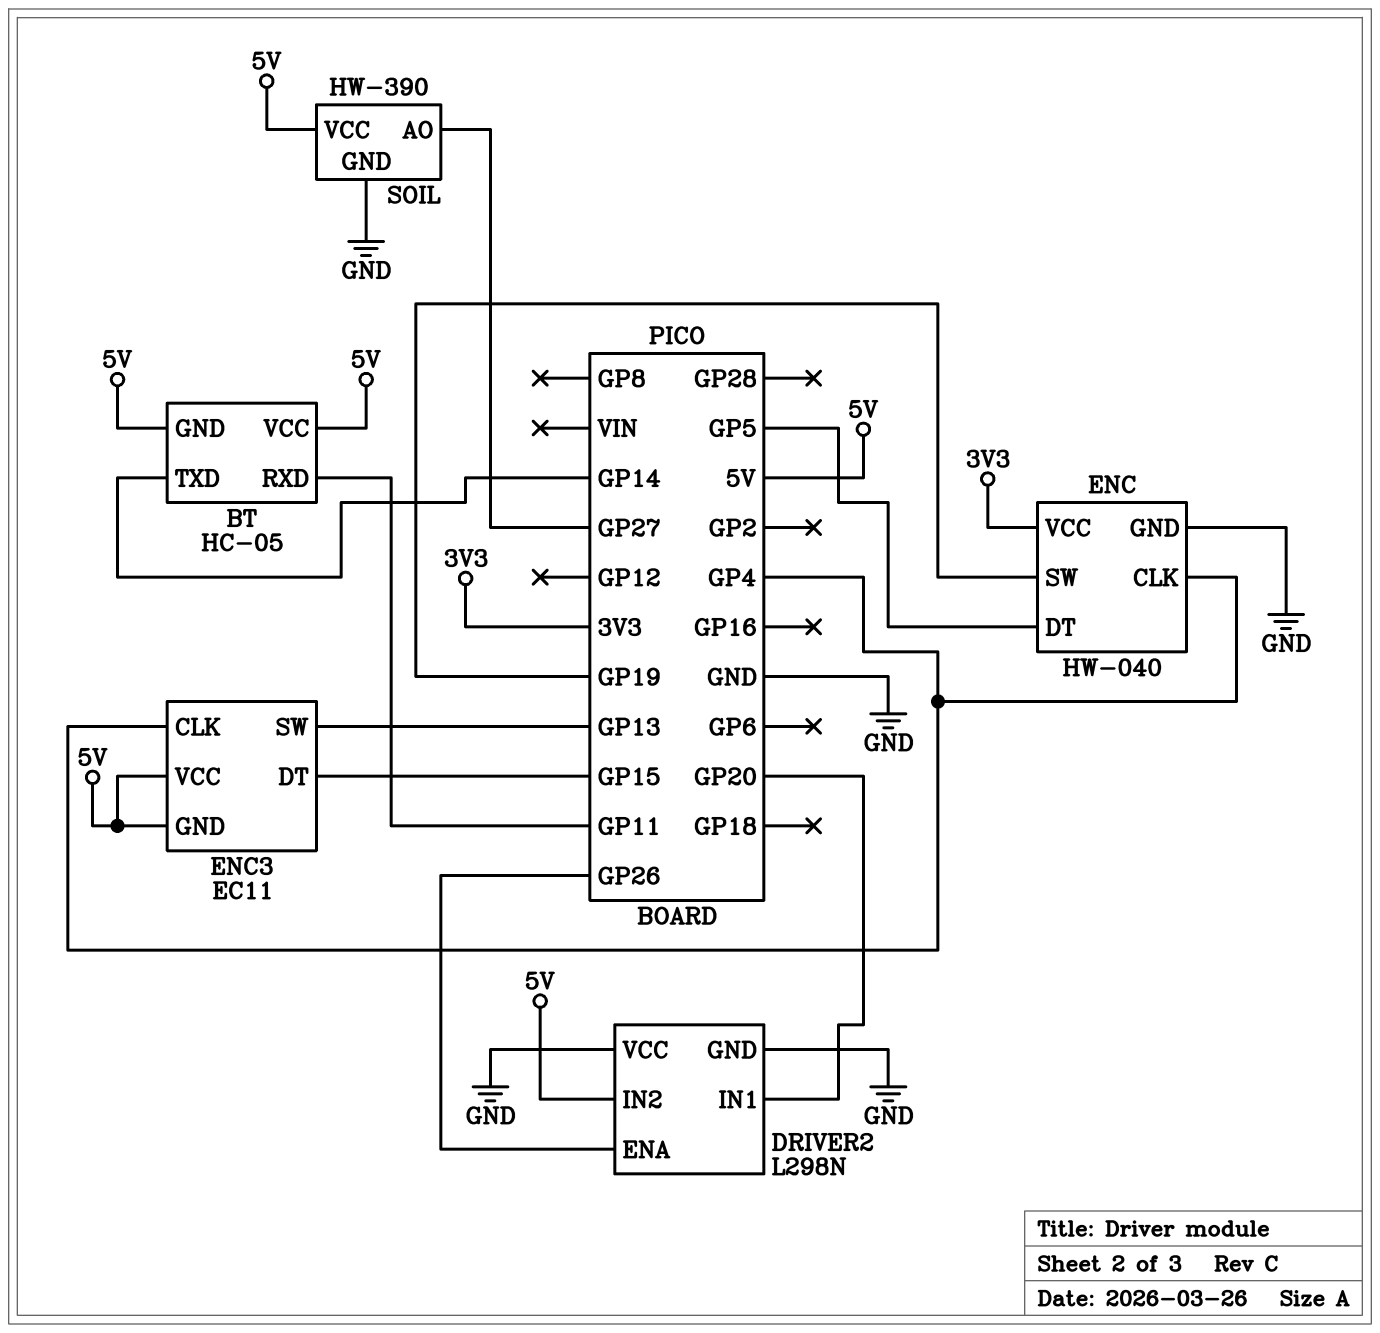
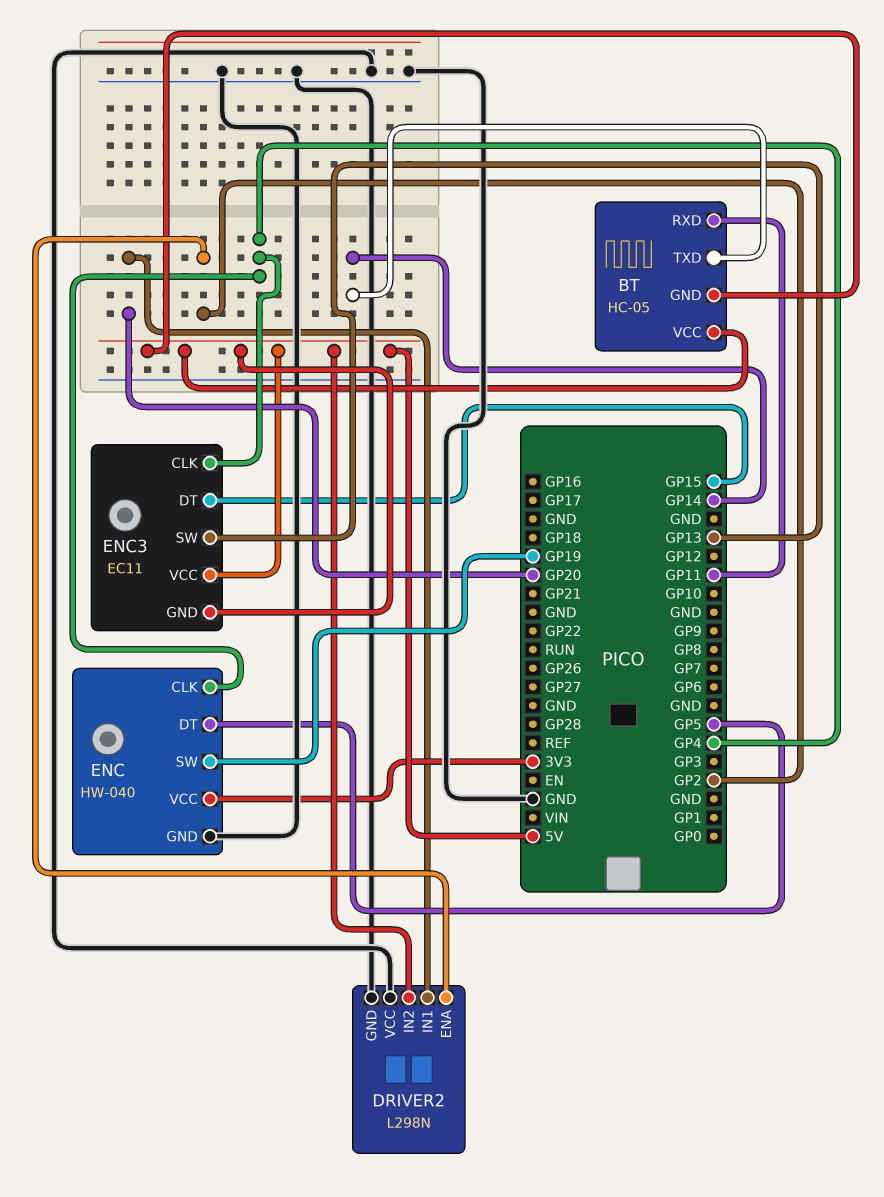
DRIVER2 pin ENA: GP26 -> GP2
SOIL: HW-390 -> none
SOIL pin AO: GP27 -> none
SOIL pin GND: GND -> none
SOIL pin VCC: 5V -> none

